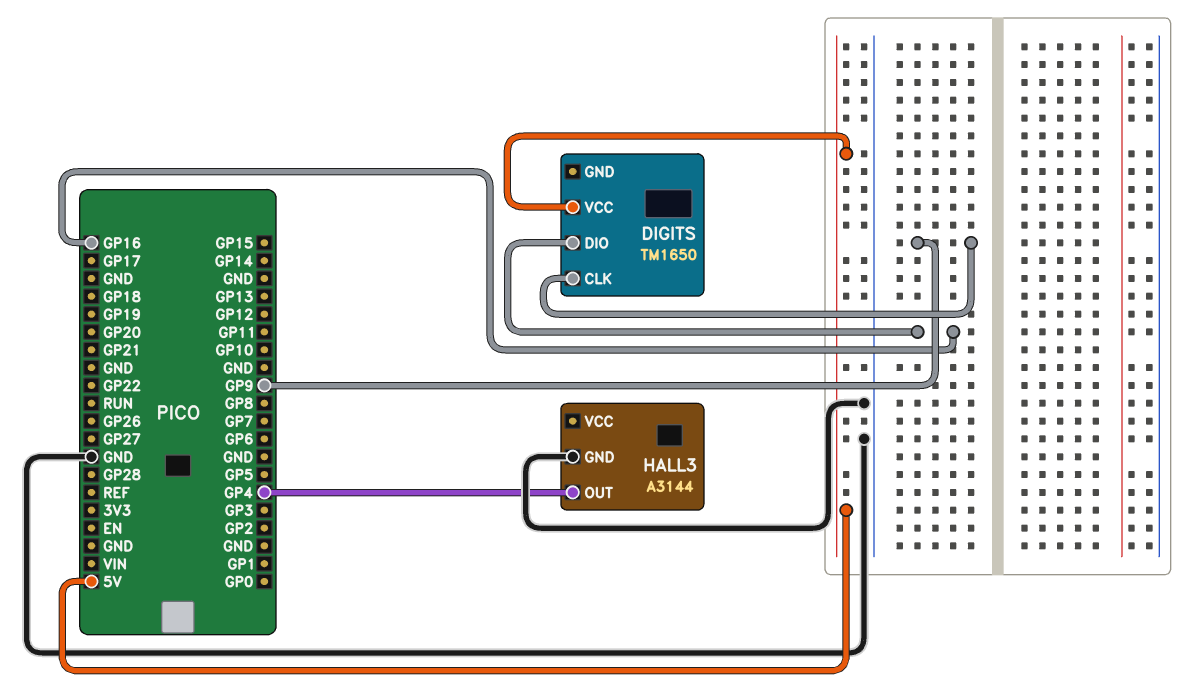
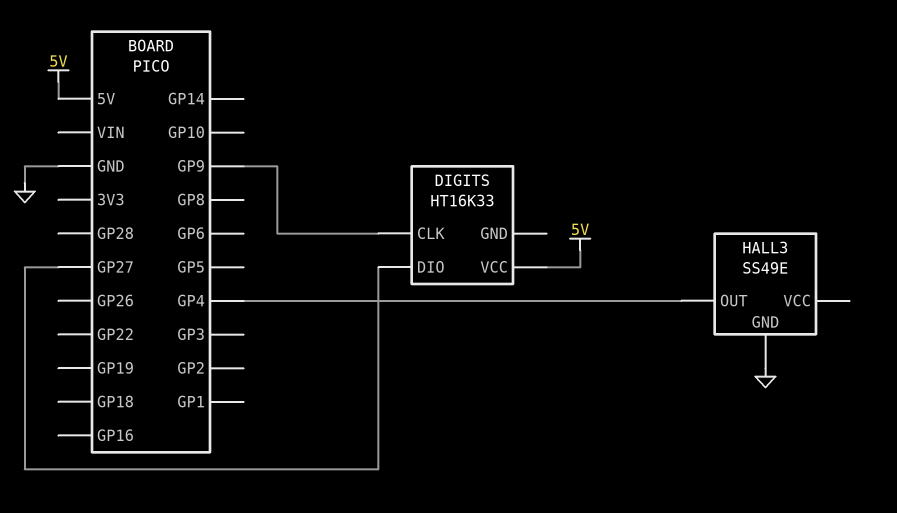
DIGITS: TM1650 -> HT16K33
DIGITS pin DIO: GP16 -> GP27
HALL3: A3144 -> SS49E

